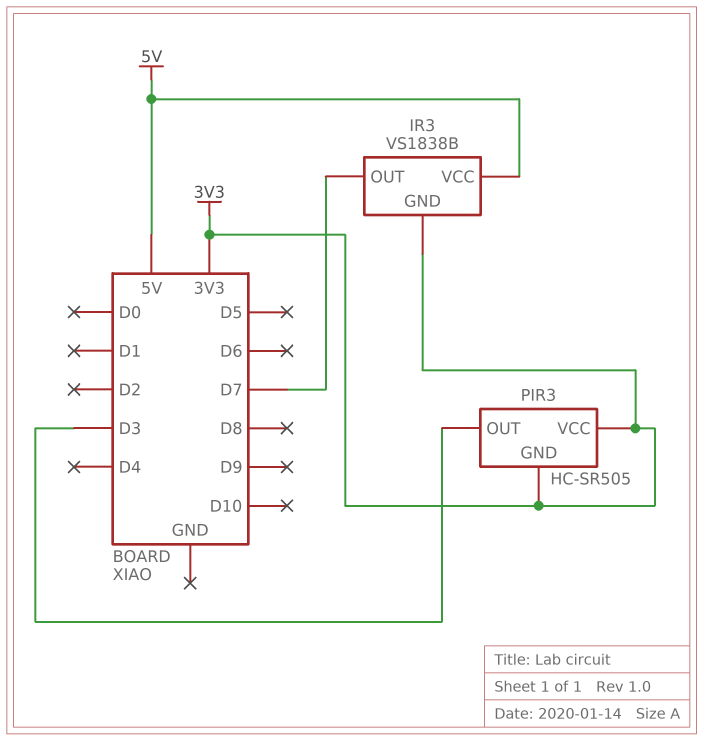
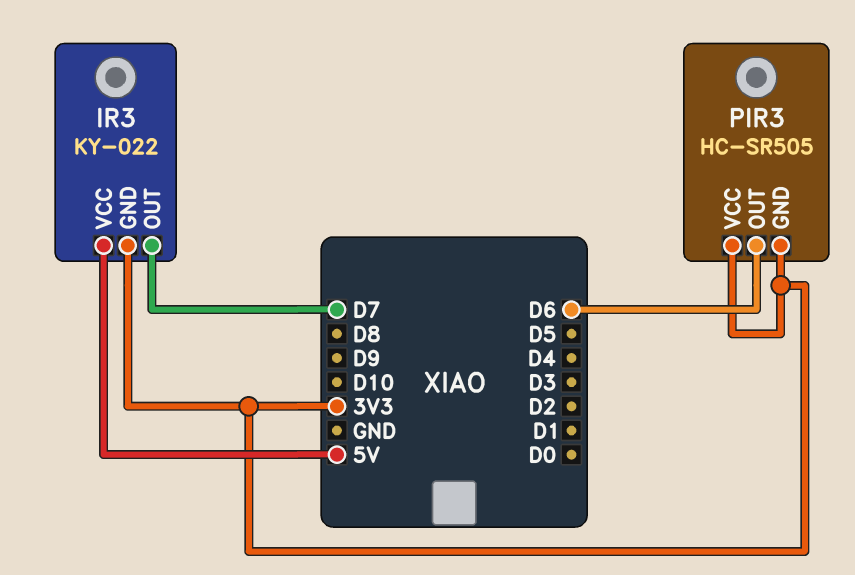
IR3: VS1838B -> KY-022
PIR3 pin OUT: D3 -> D6

